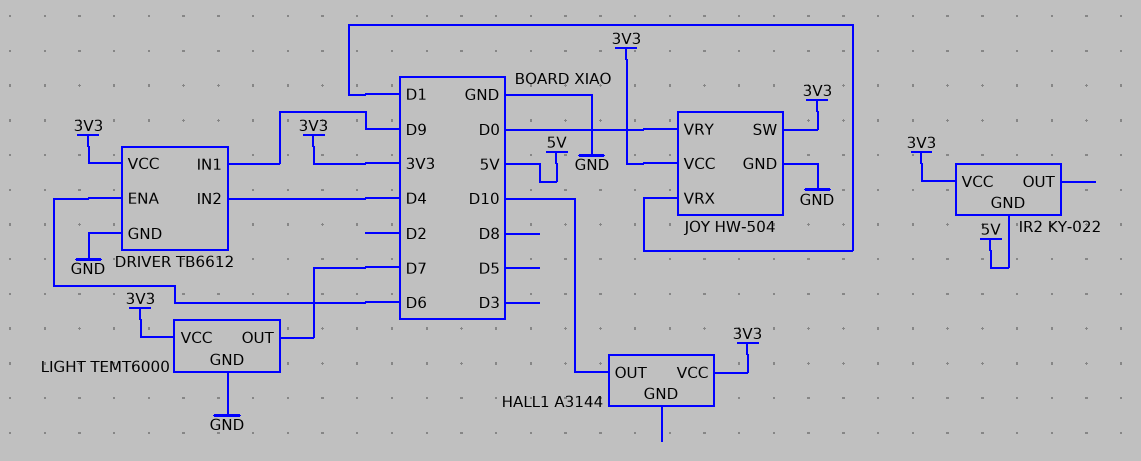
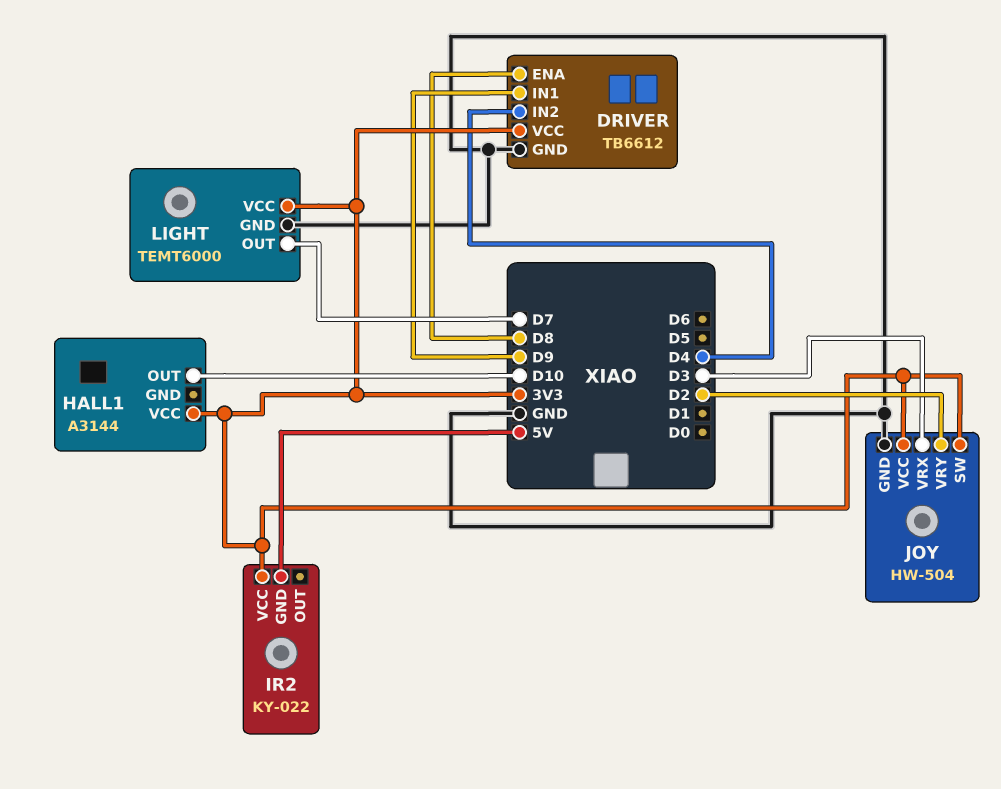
DRIVER pin ENA: D6 -> D8
JOY pin VRX: D1 -> D3
JOY pin VRY: D0 -> D2

